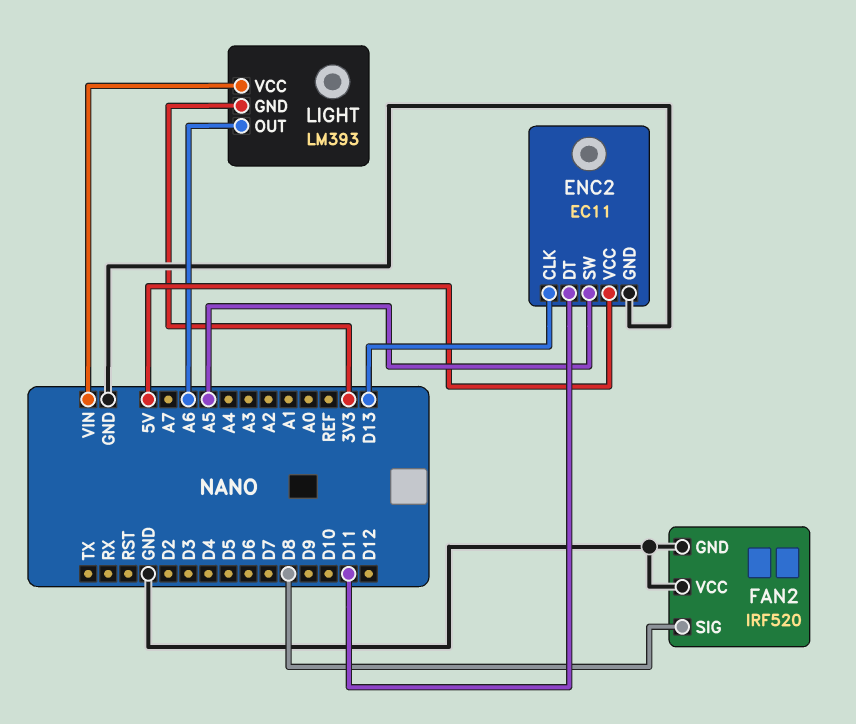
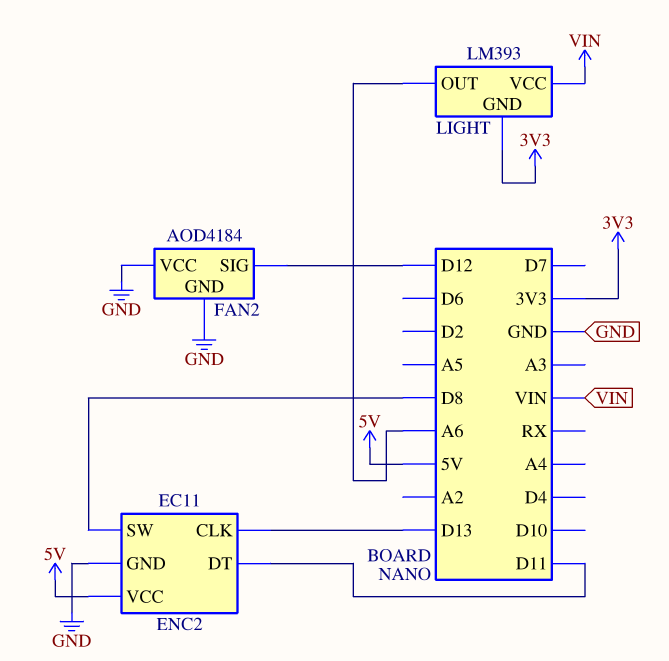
ENC2 pin SW: A5 -> D8
FAN2: IRF520 -> AOD4184
FAN2 pin SIG: D8 -> D12

